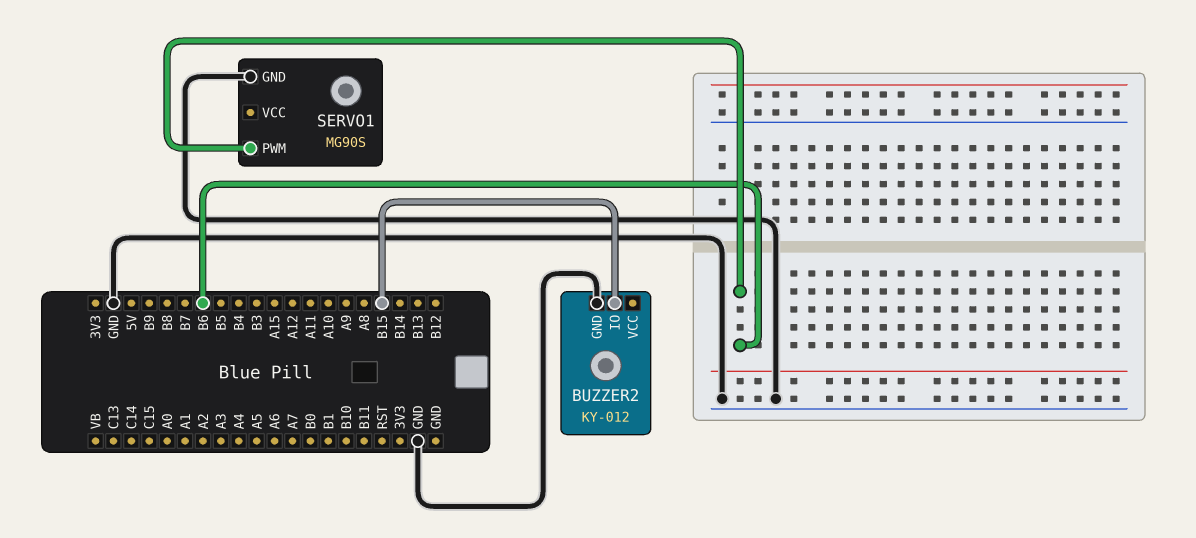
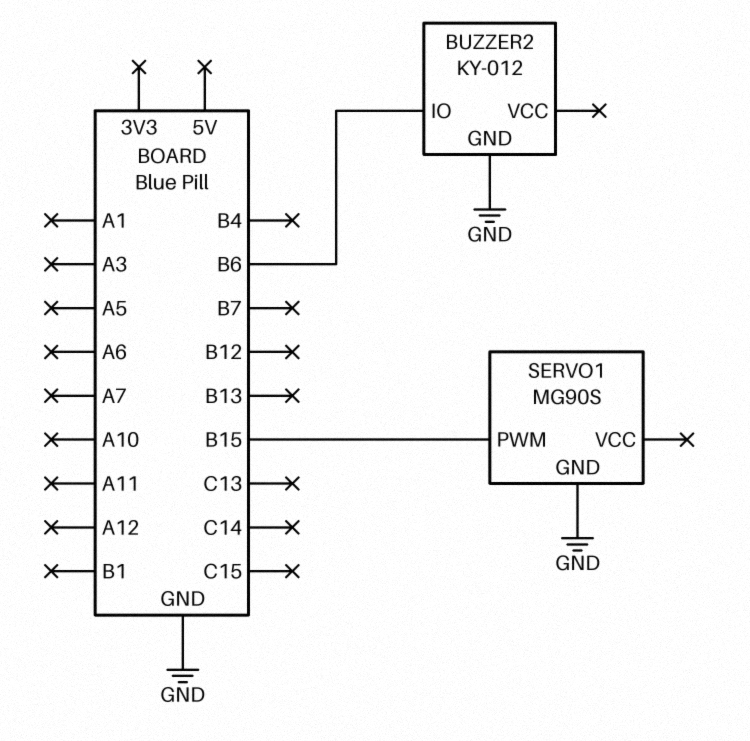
BUZZER2 pin IO: B15 -> B6
SERVO1 pin PWM: B6 -> B15

